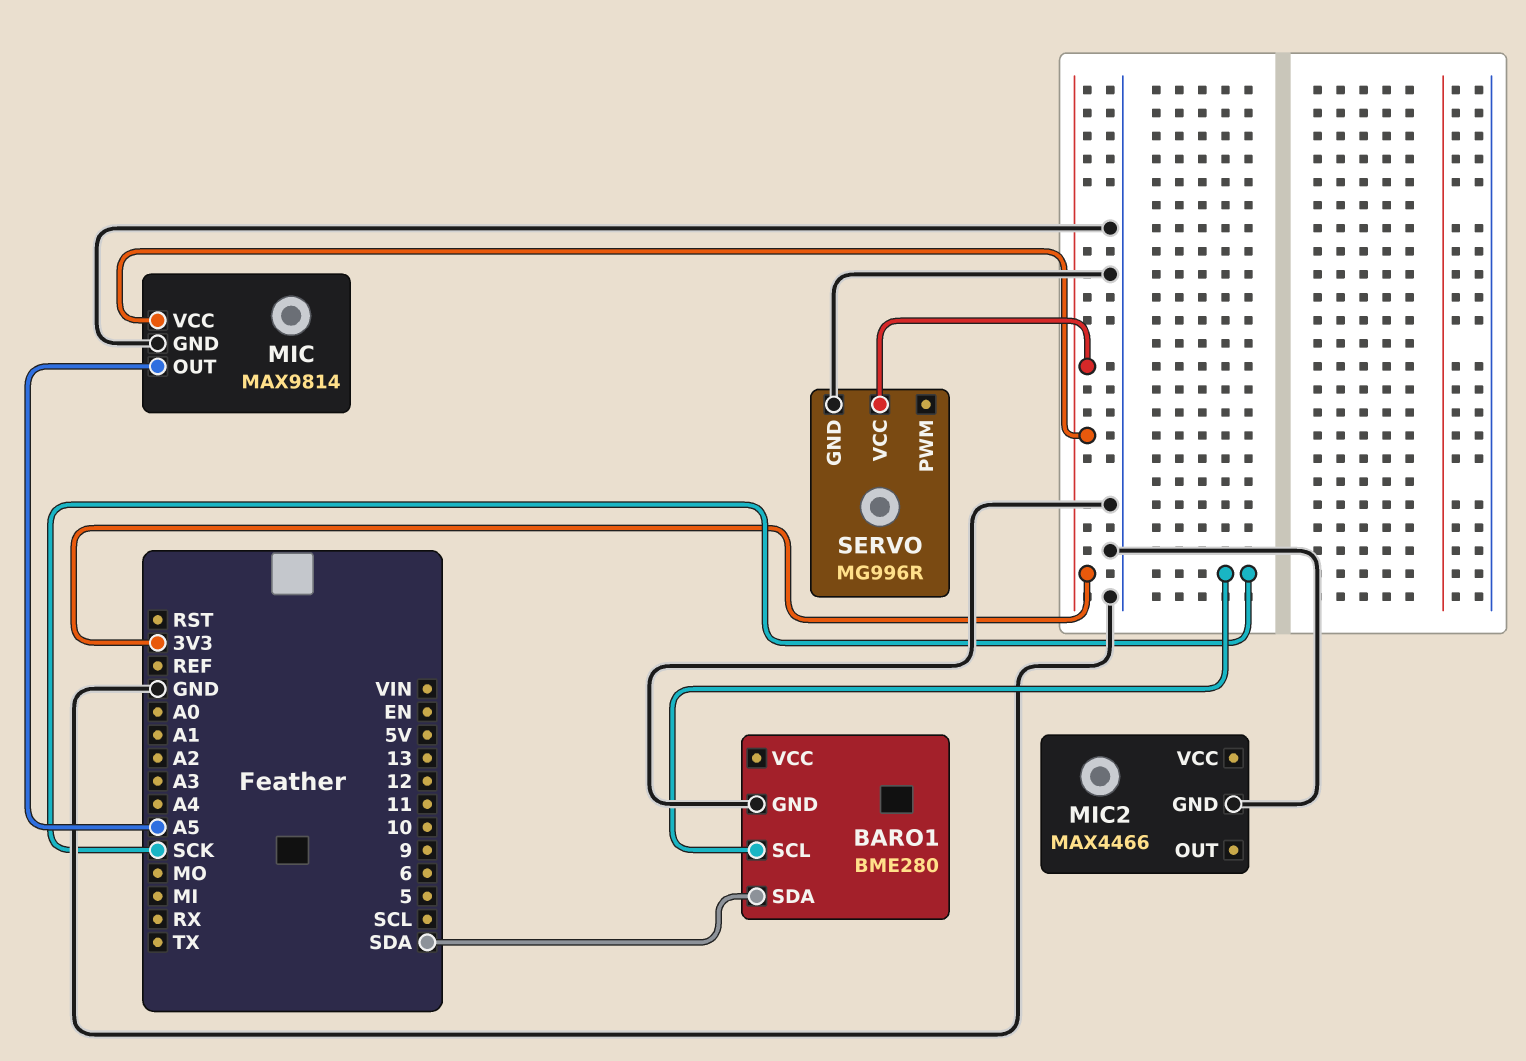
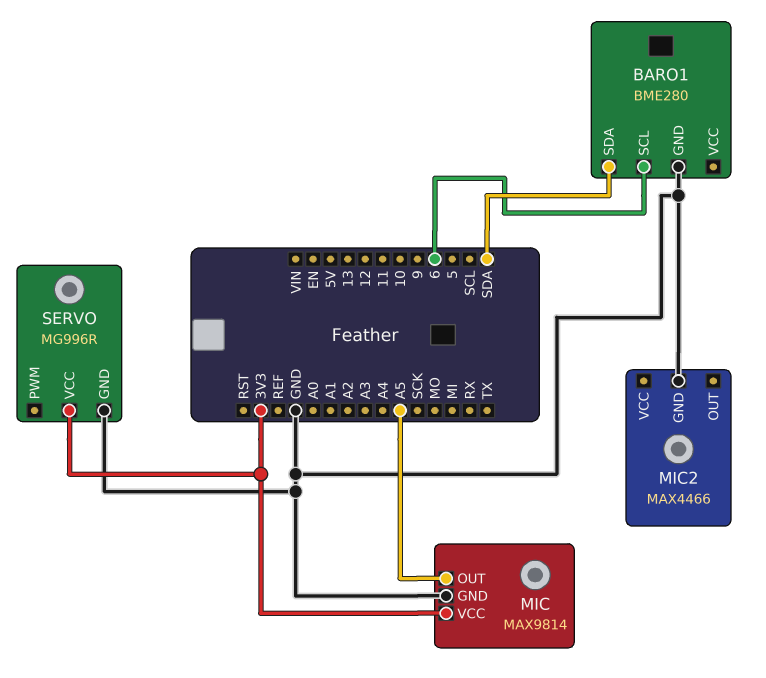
BARO1 pin SCL: SCK -> 6

